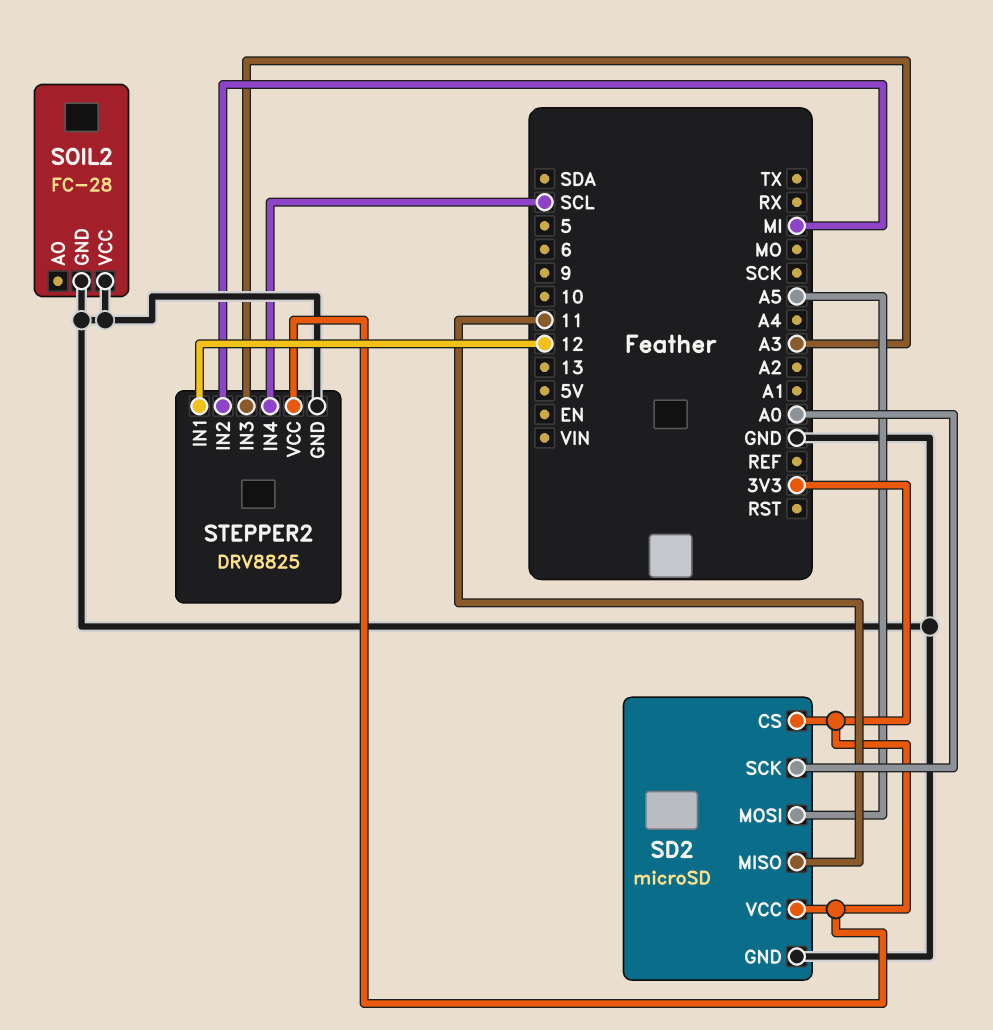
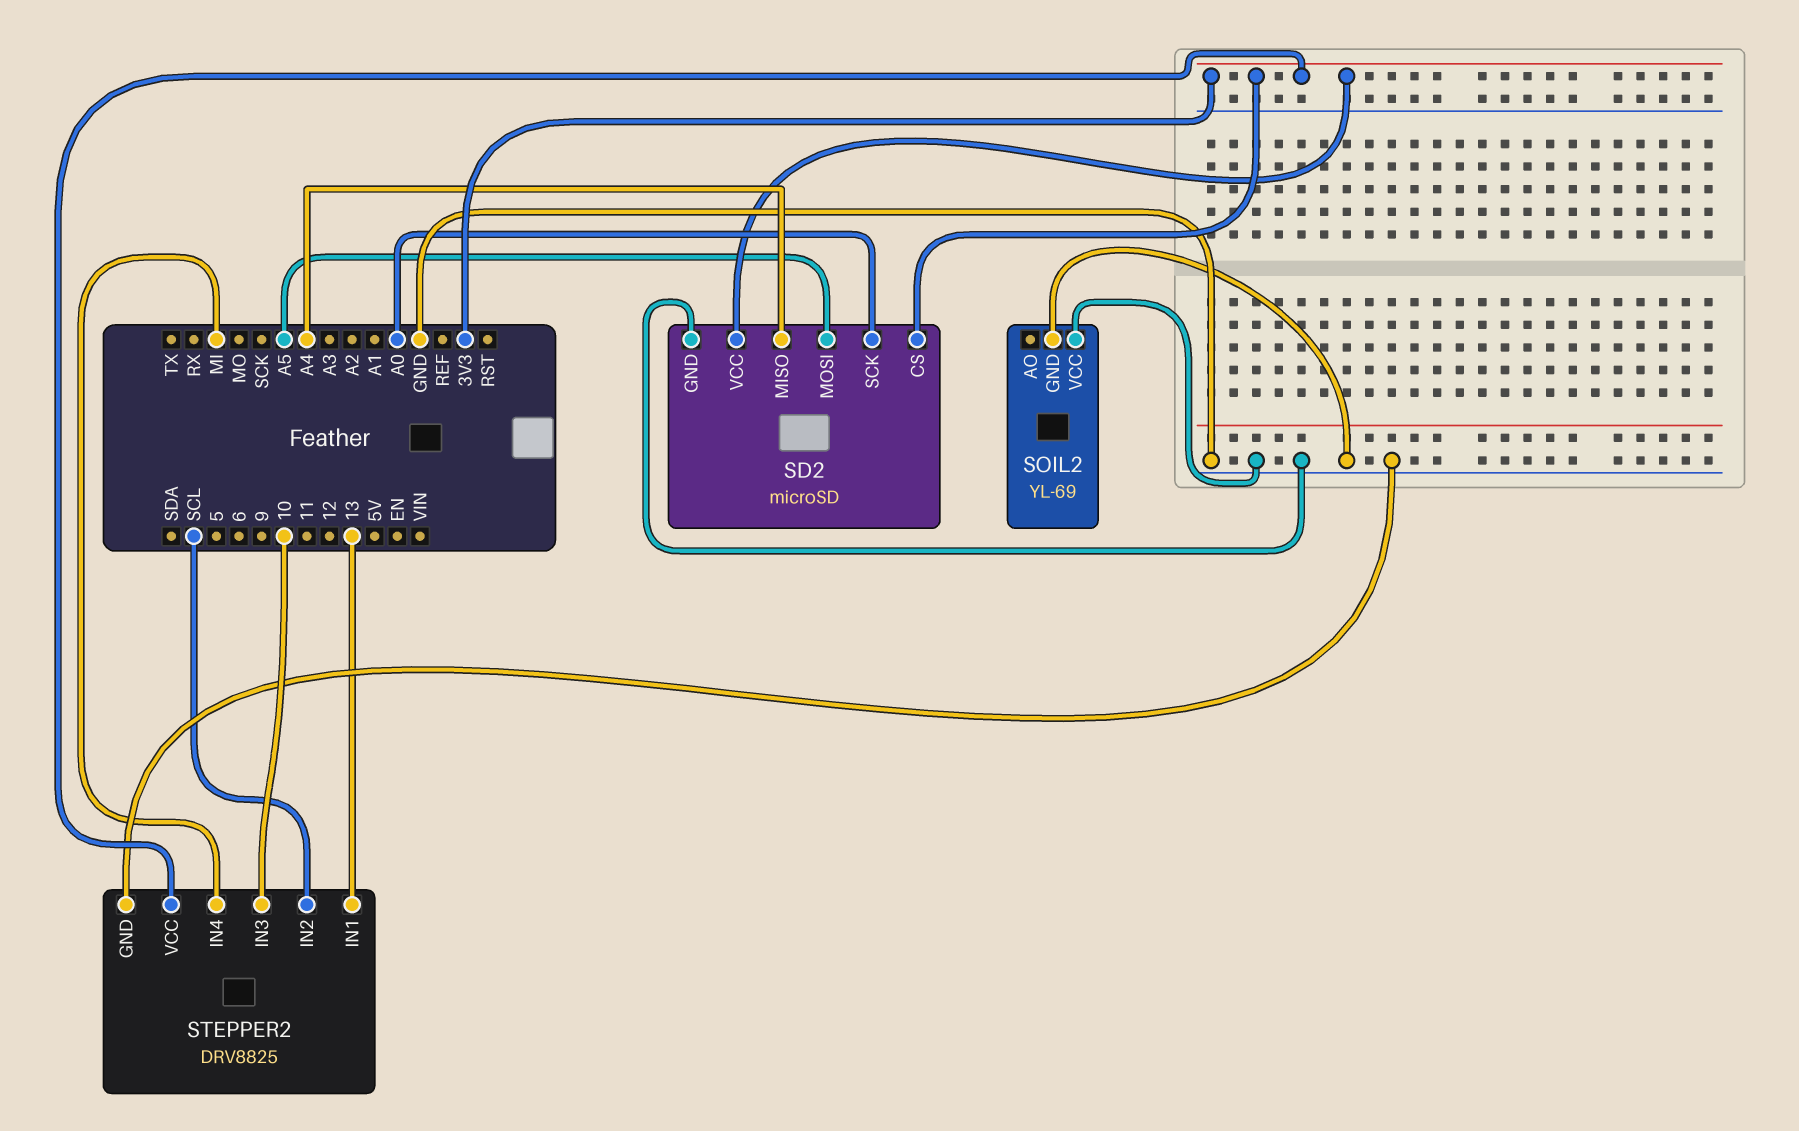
SD2 pin MISO: 11 -> A4
SOIL2: FC-28 -> YL-69
STEPPER2 pin IN1: 12 -> 13
STEPPER2 pin IN2: MI -> SCL
STEPPER2 pin IN3: A3 -> 10
STEPPER2 pin IN4: SCL -> MI

